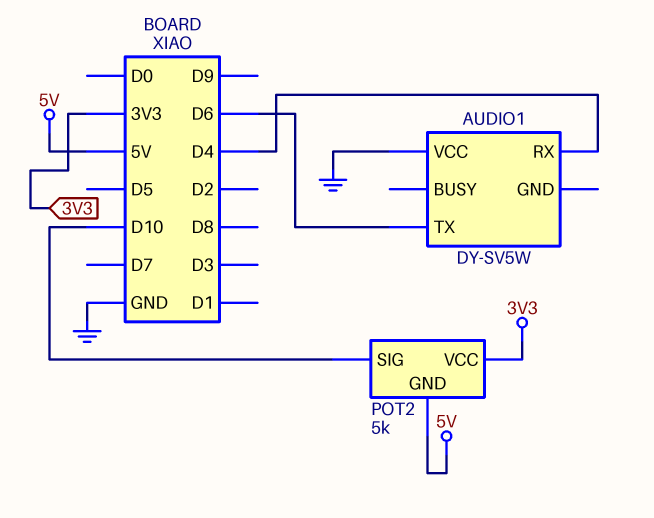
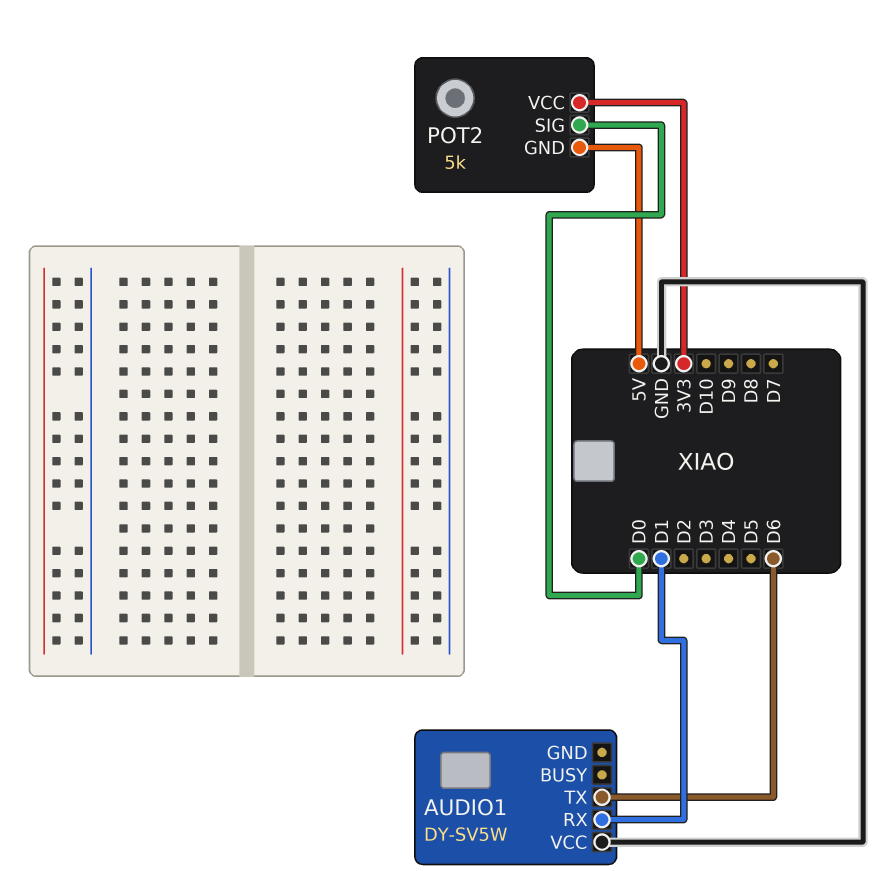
AUDIO1 pin RX: D4 -> D1
POT2 pin SIG: D10 -> D0

